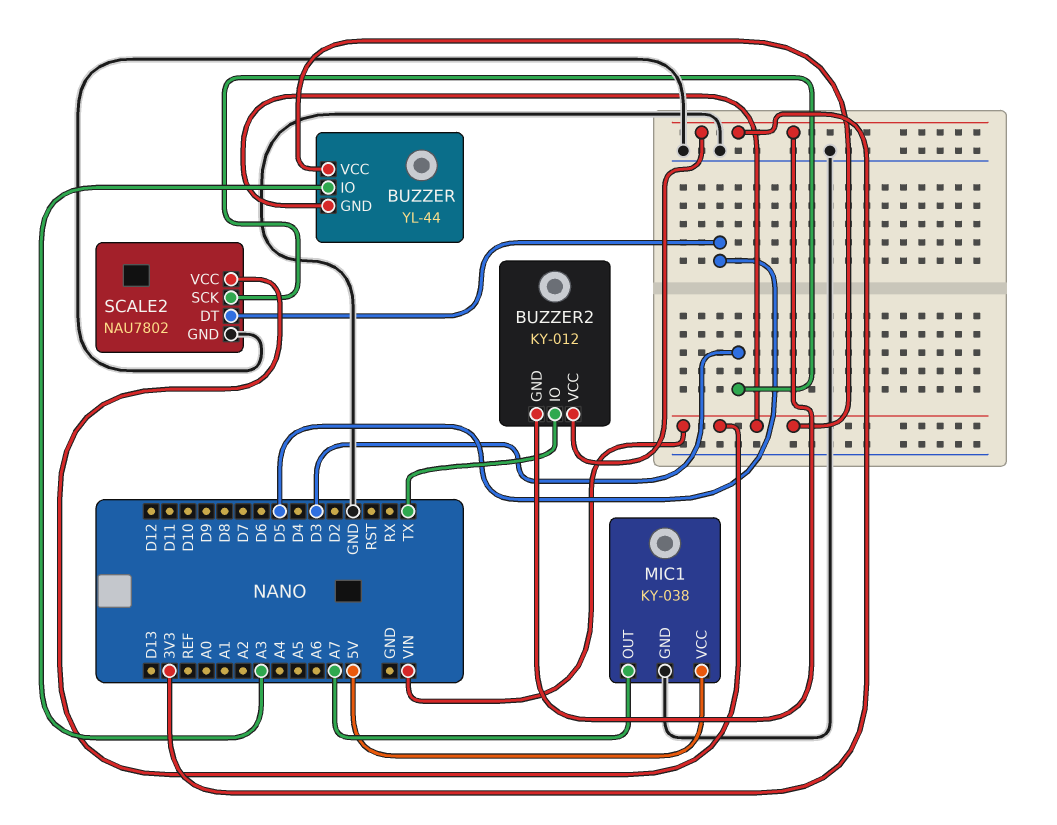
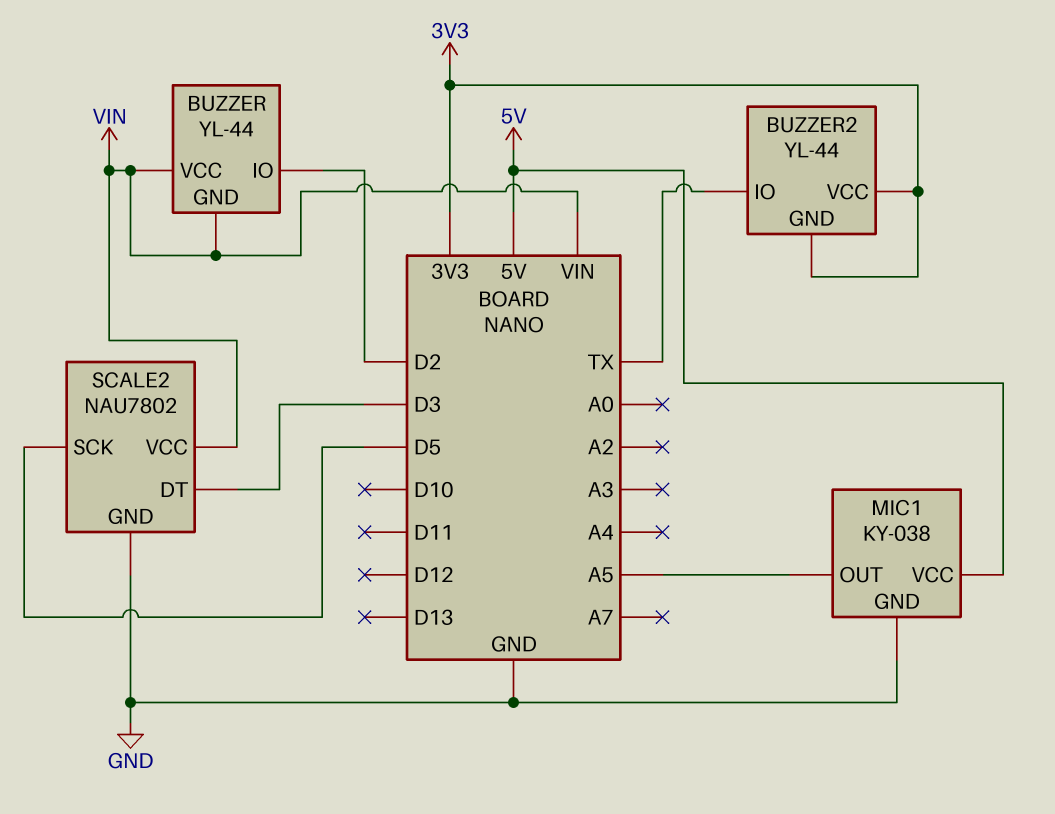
BUZZER pin IO: A3 -> D2
BUZZER2: KY-012 -> YL-44
MIC1 pin OUT: A7 -> A5
SCALE2 pin DT: D5 -> D3
SCALE2 pin SCK: D3 -> D5

